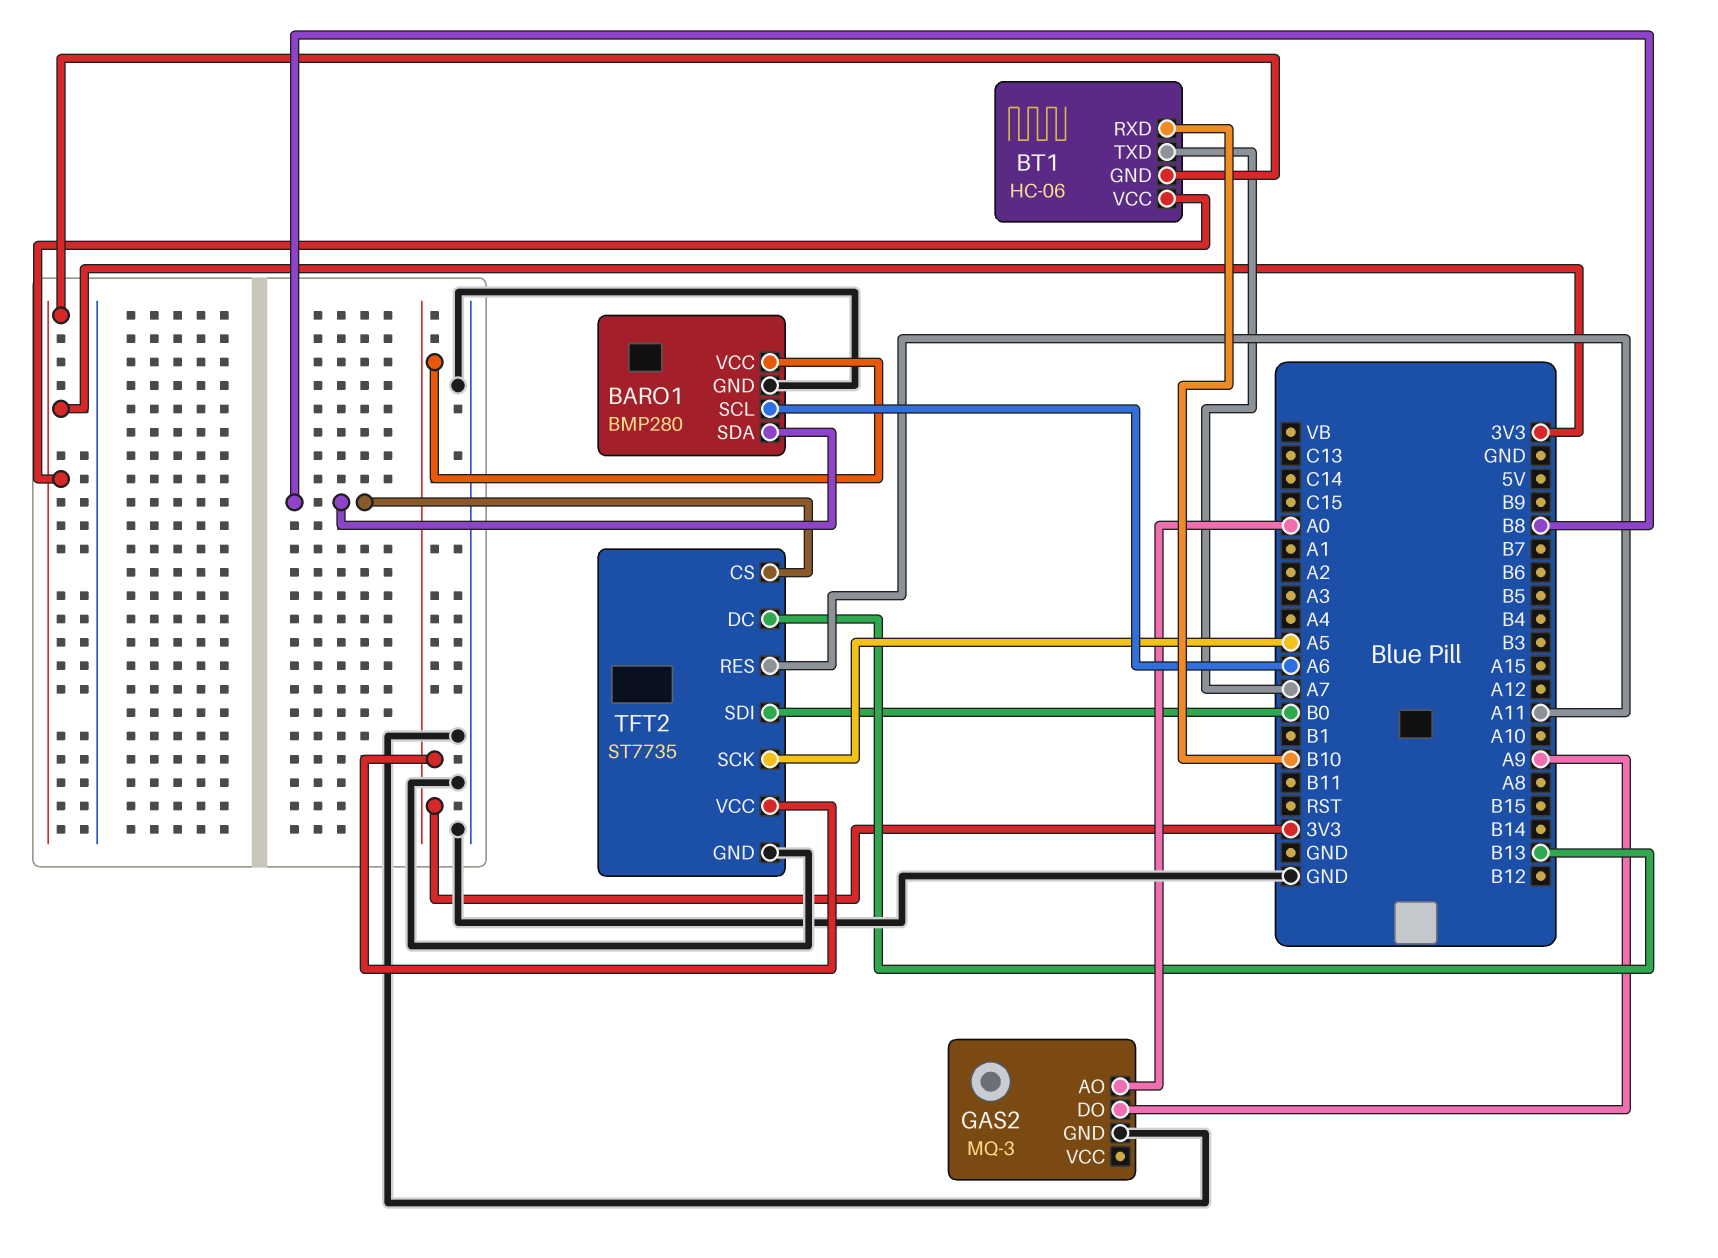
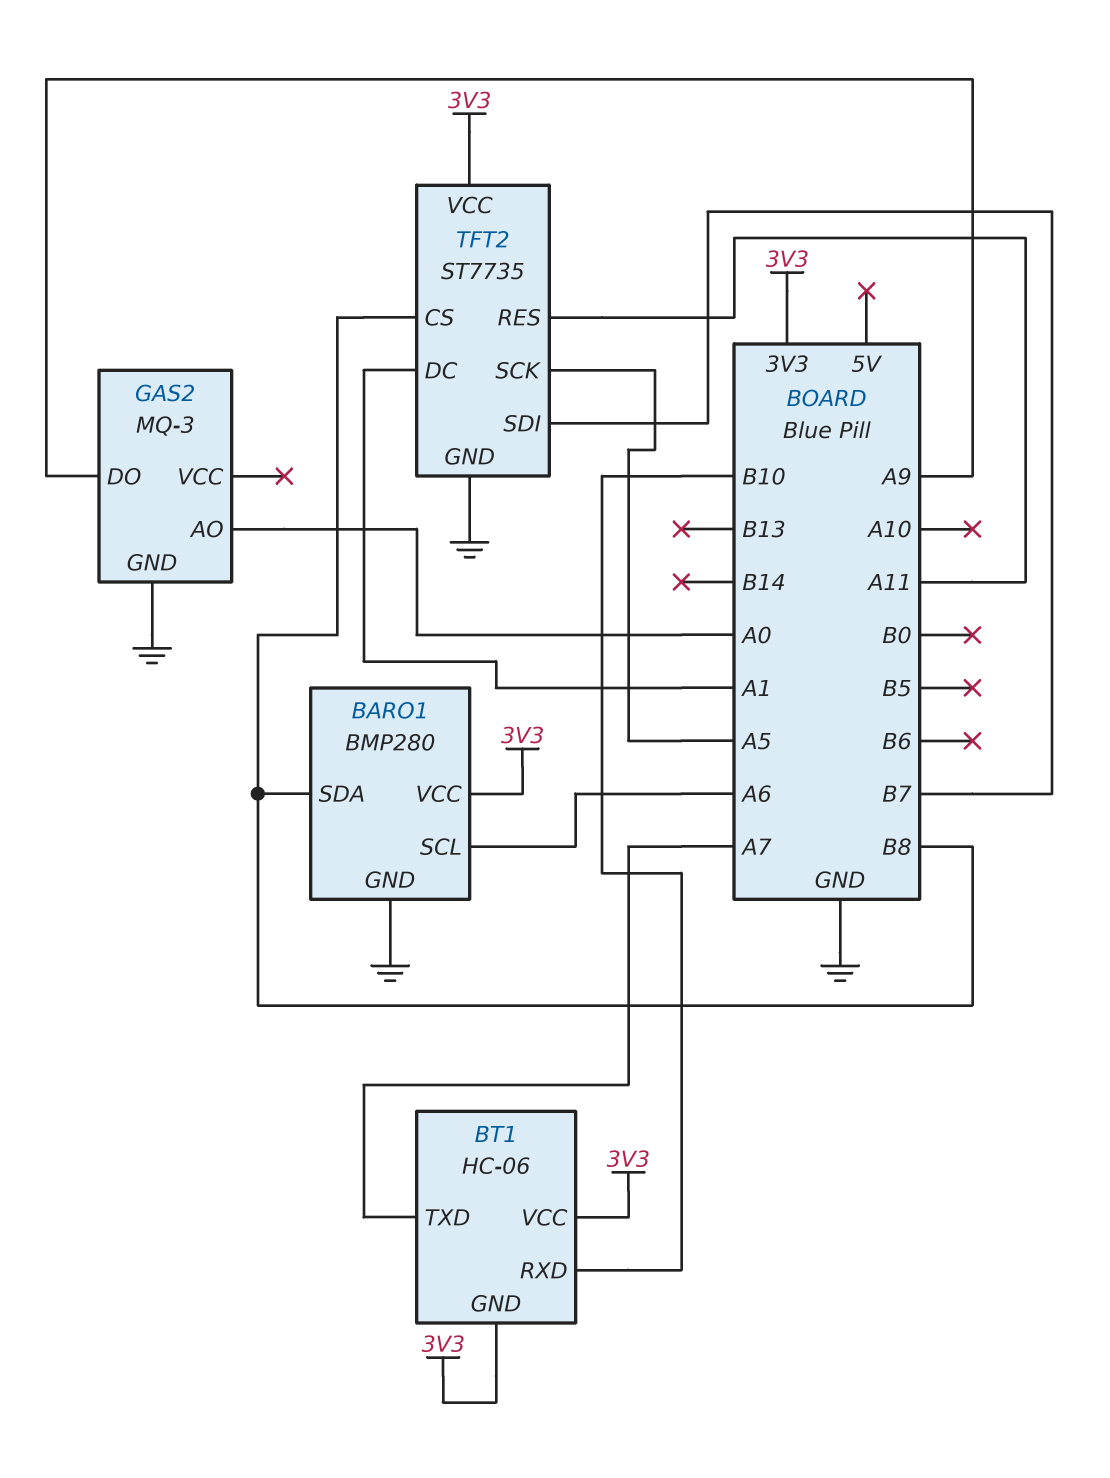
TFT2 pin DC: B13 -> A1
TFT2 pin SDI: B0 -> B7

